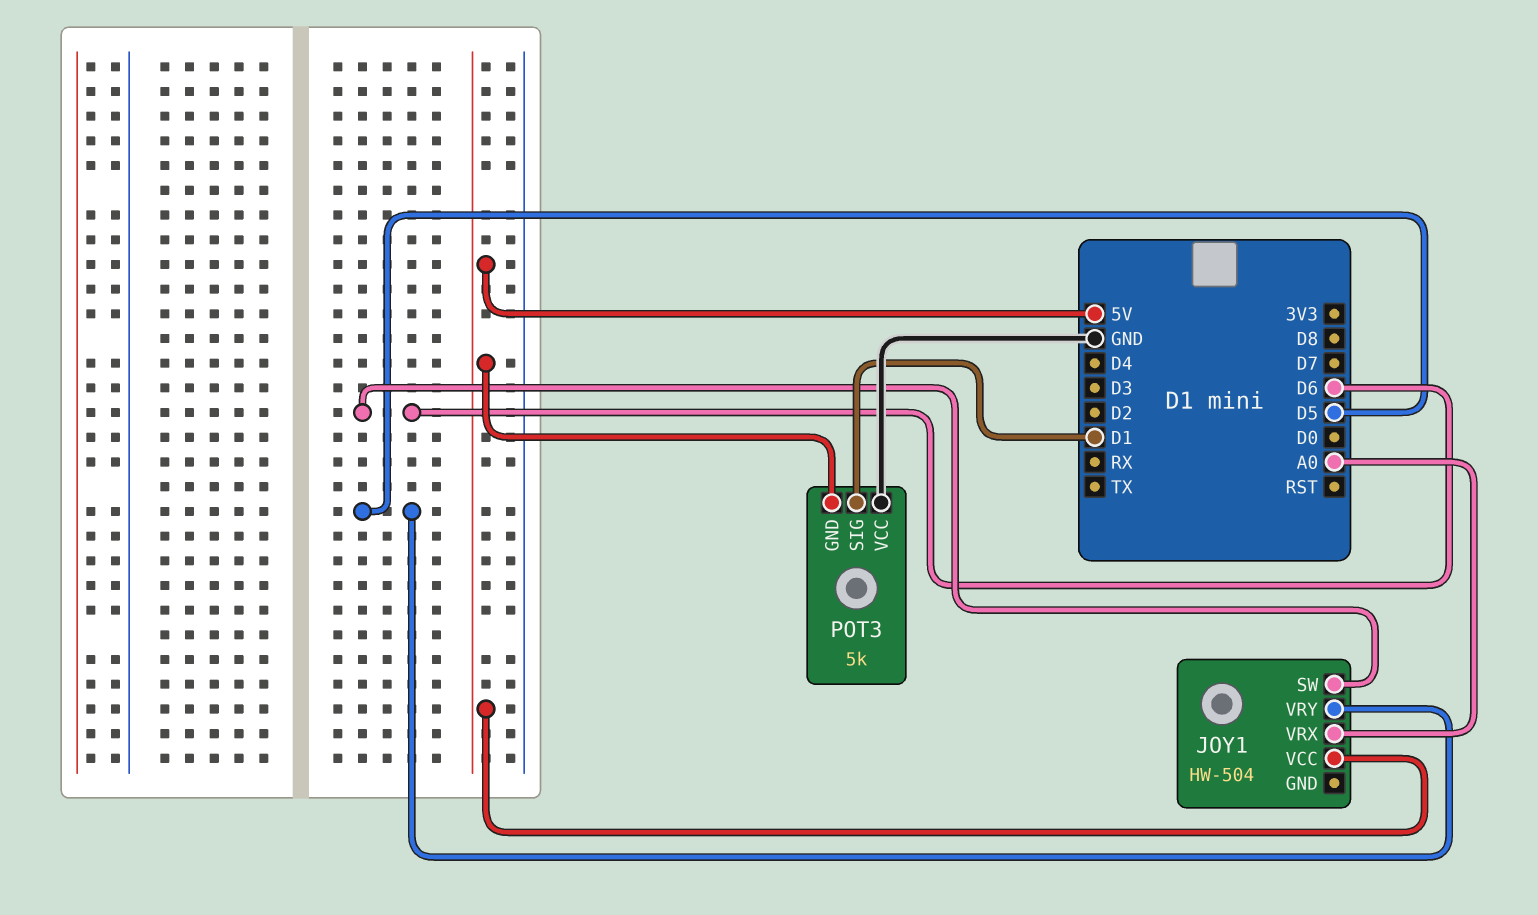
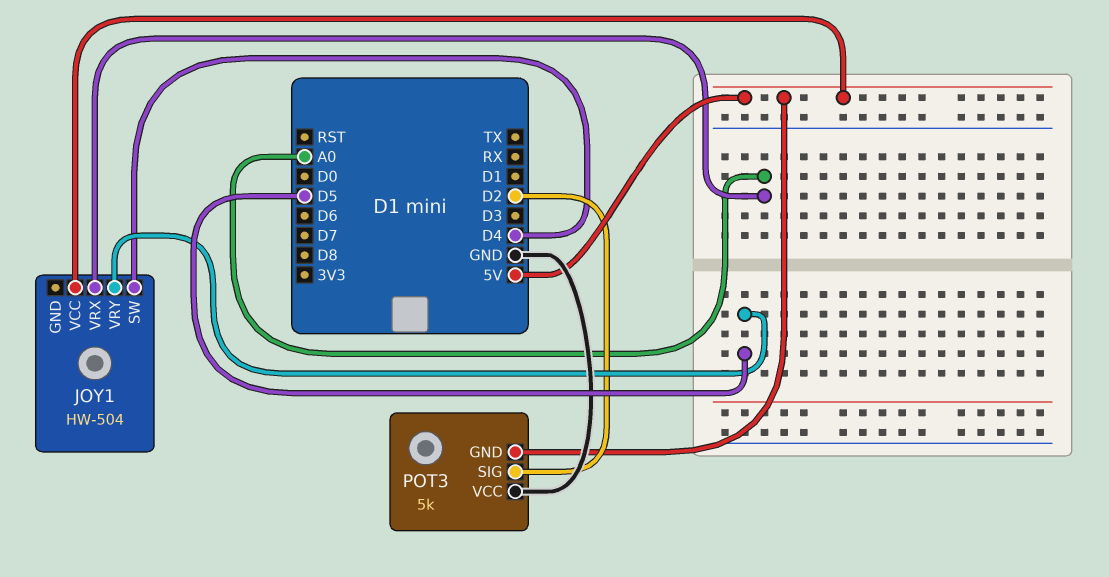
JOY1 pin SW: D6 -> D4
POT3 pin SIG: D1 -> D2

